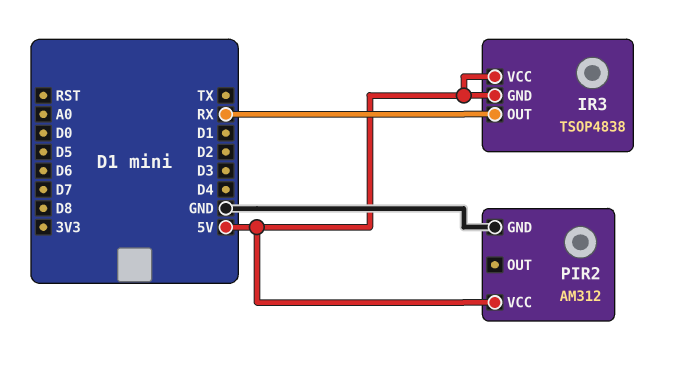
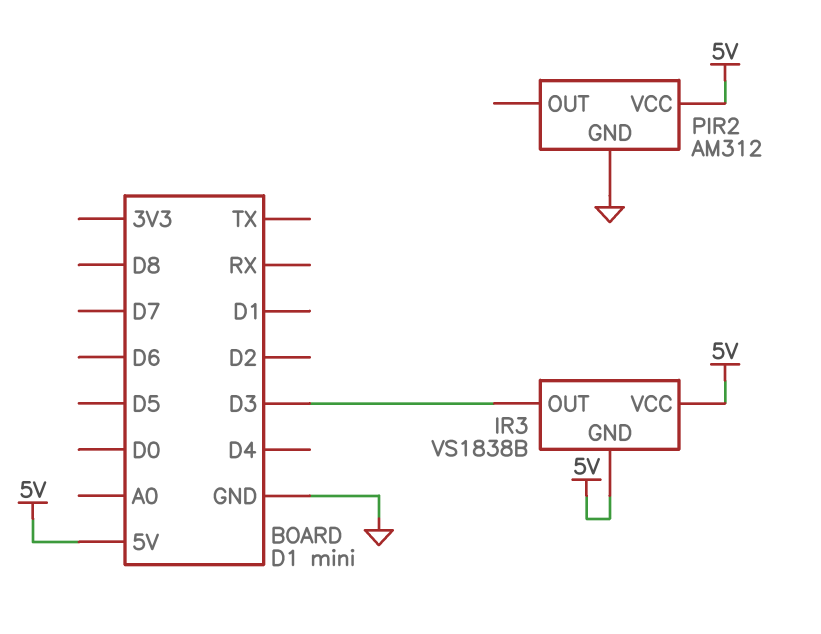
IR3: TSOP4838 -> VS1838B
IR3 pin OUT: RX -> D3

